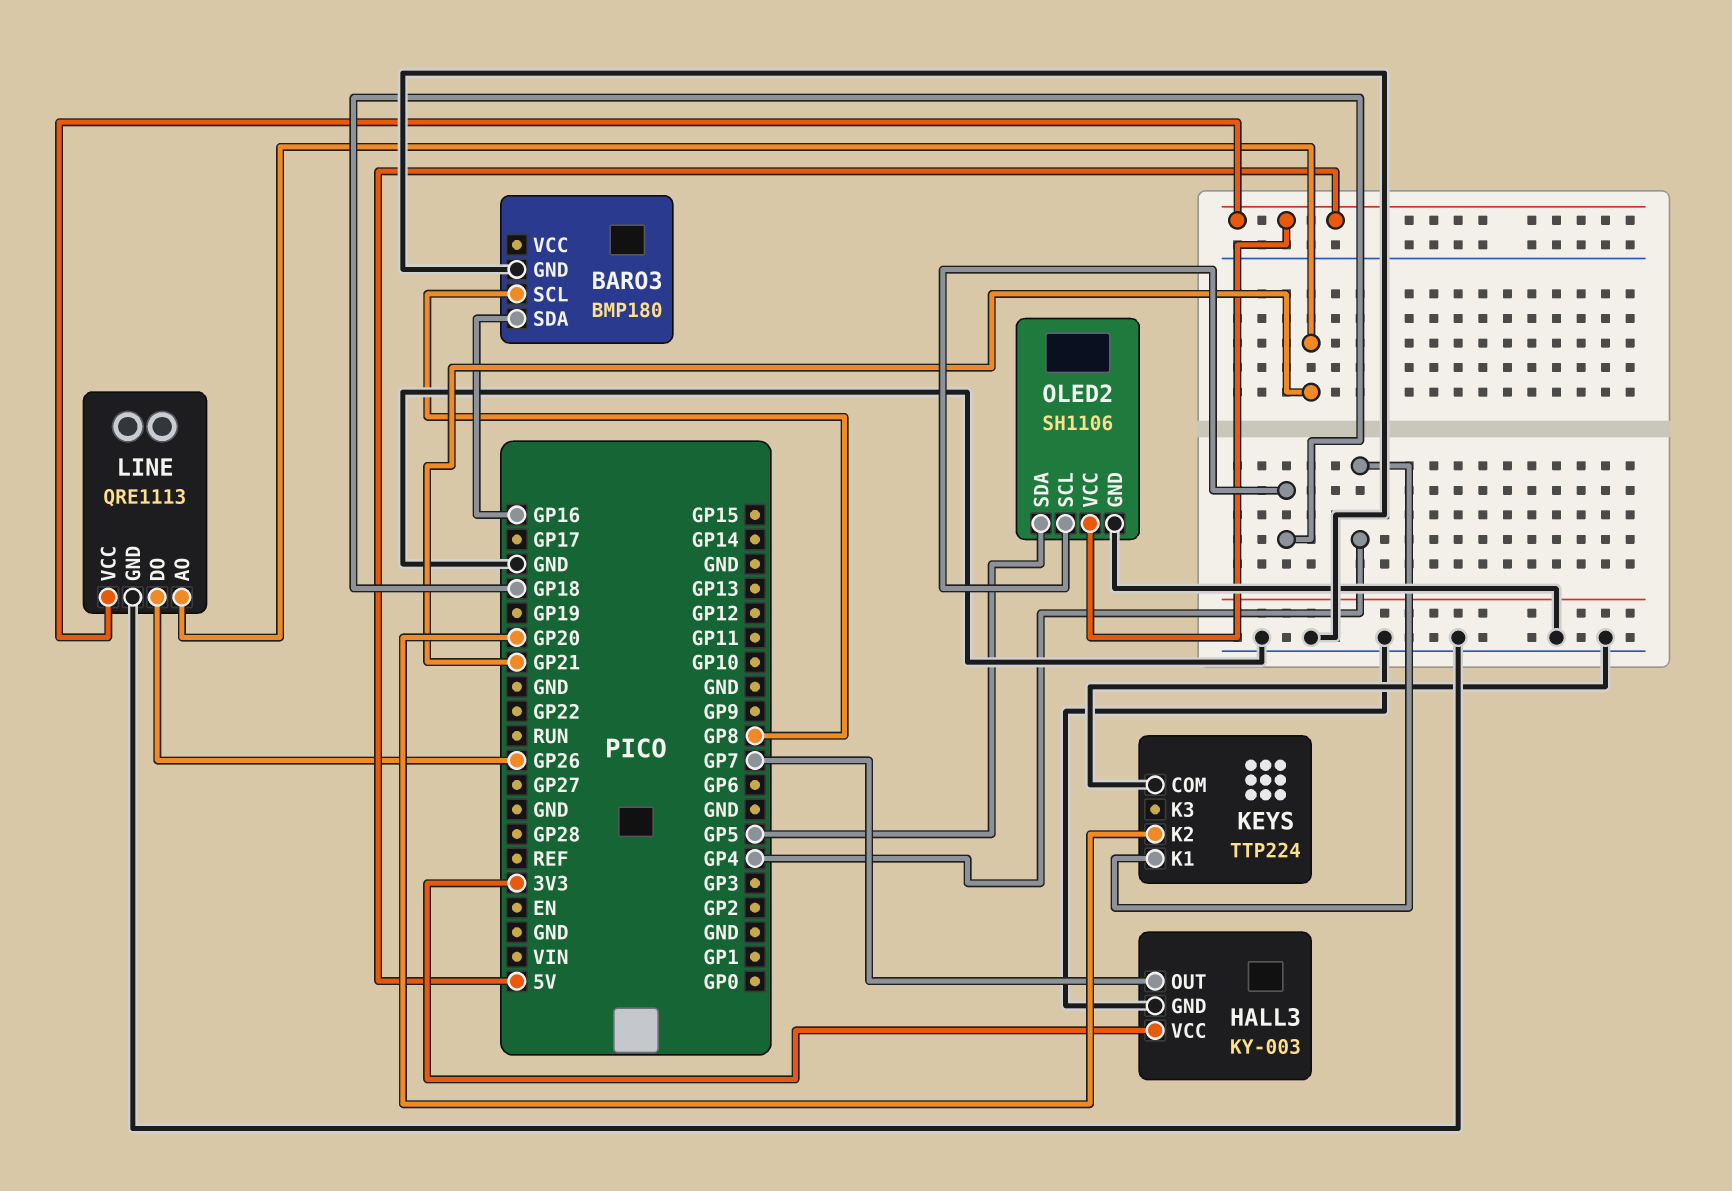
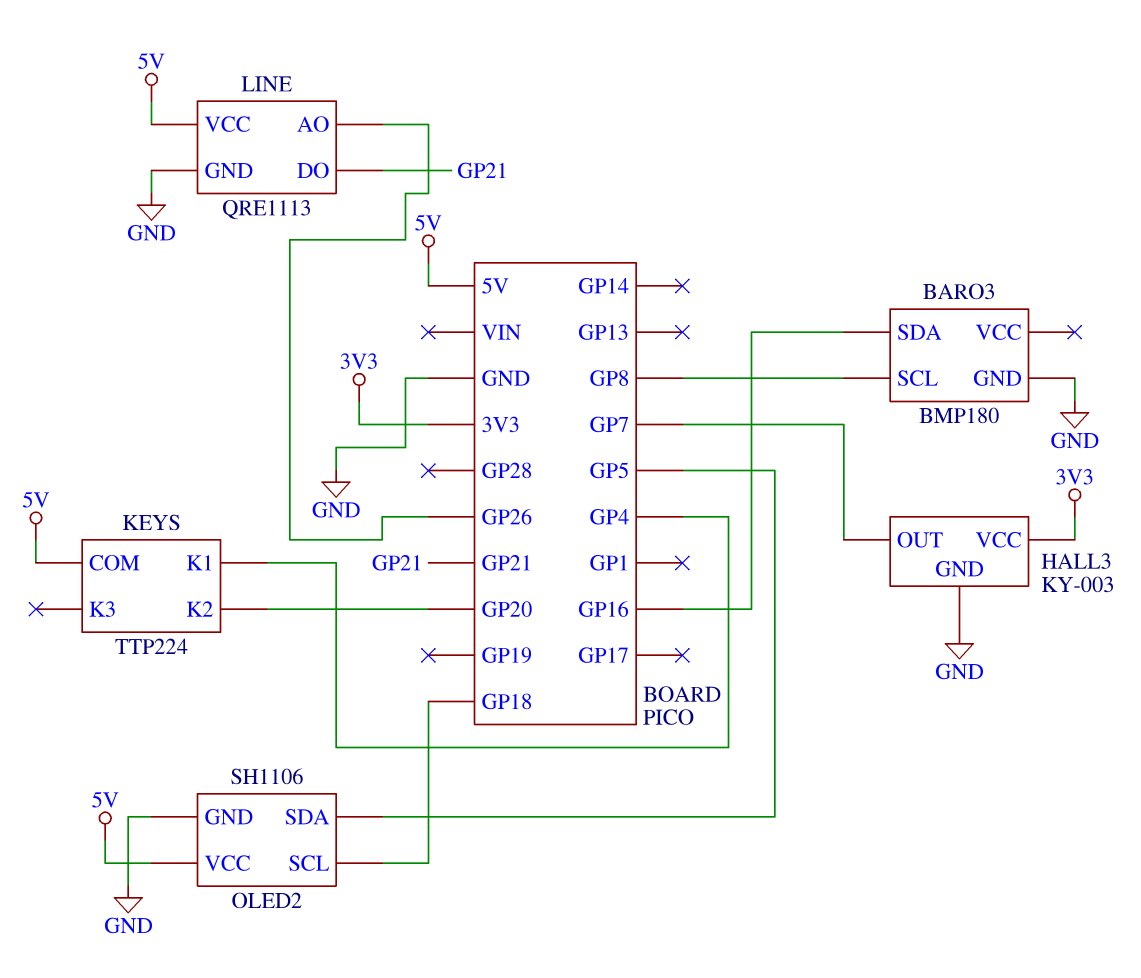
KEYS pin COM: GND -> 5V
LINE pin AO: GP21 -> GP26
LINE pin DO: GP26 -> GP21

